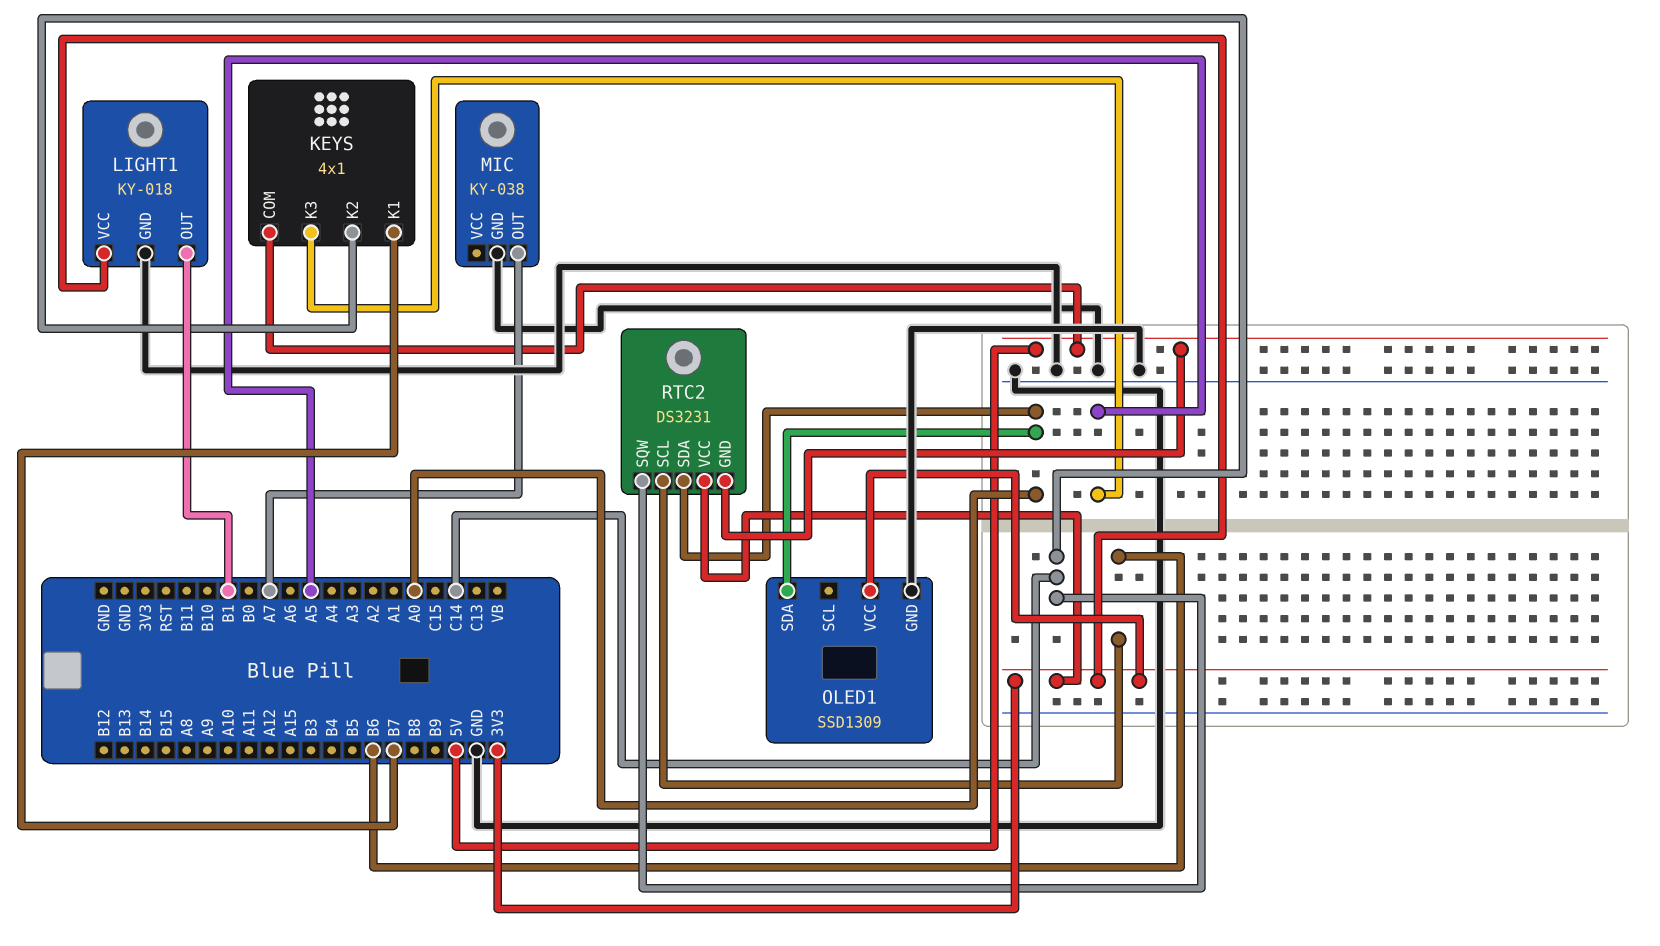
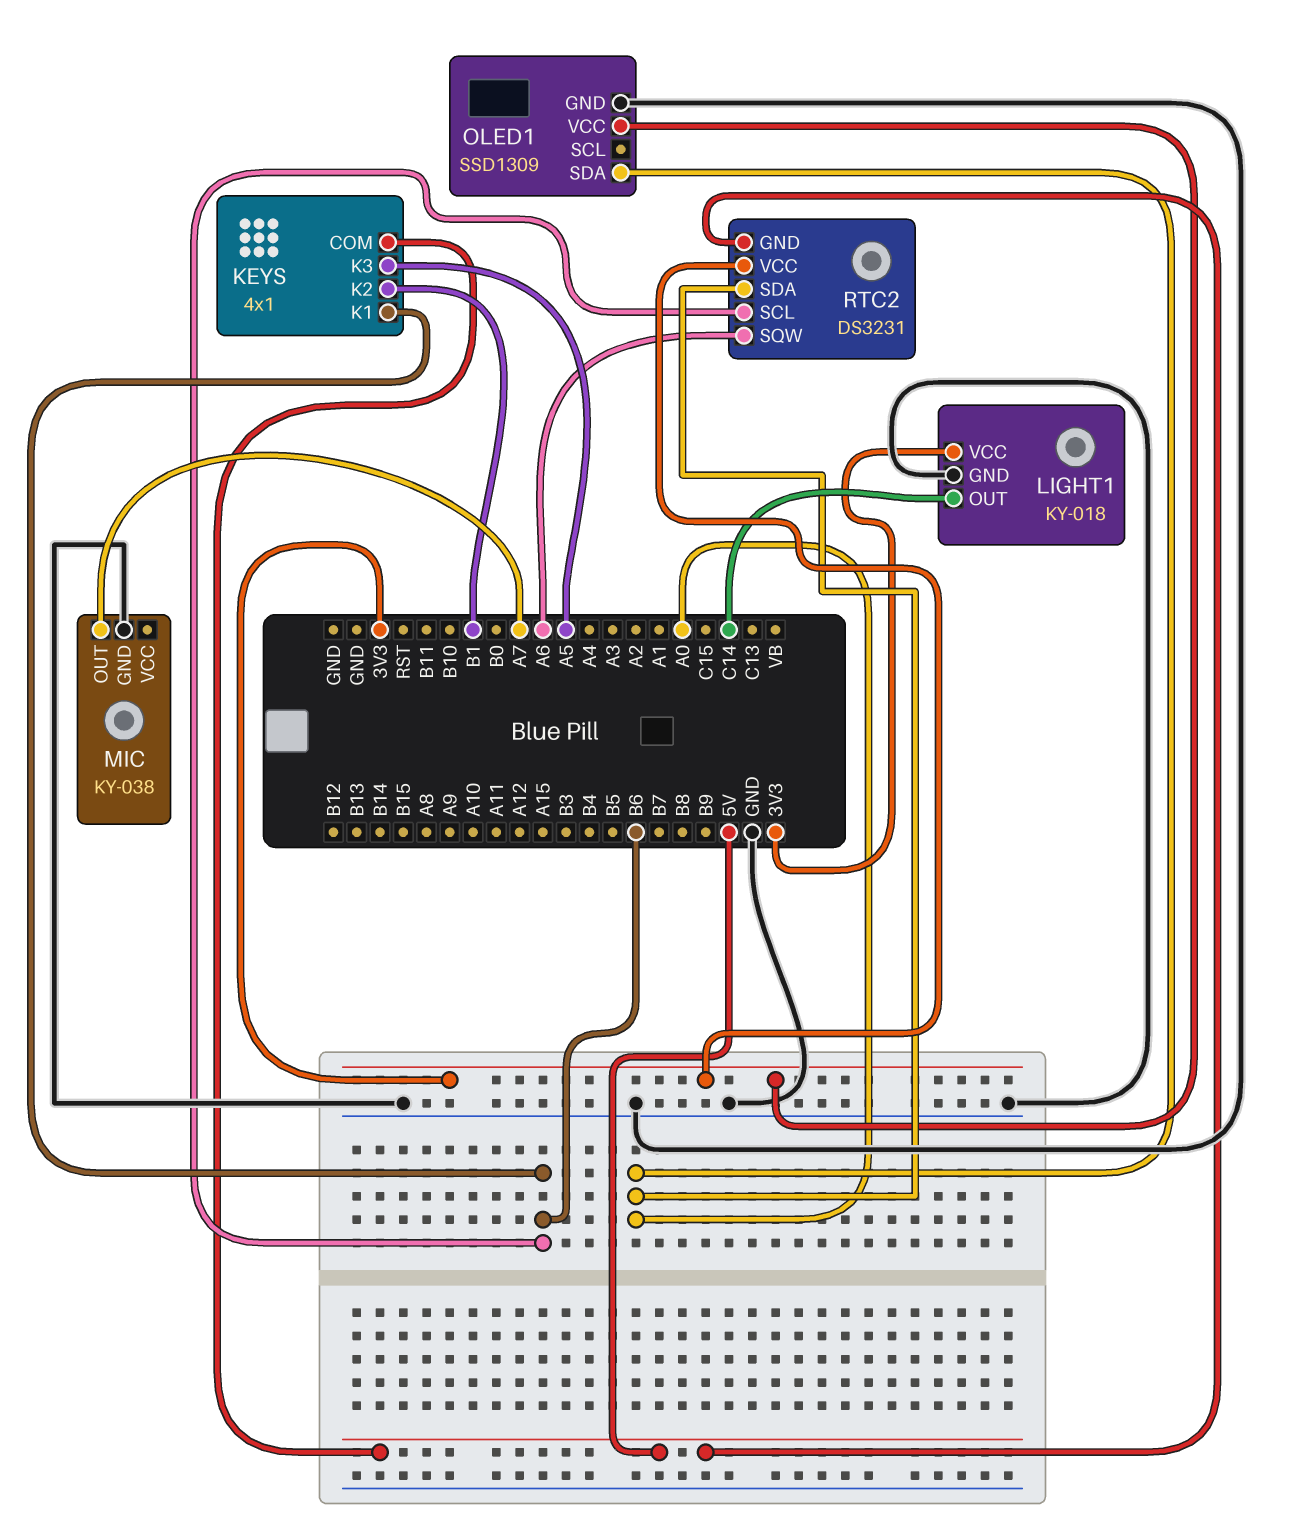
KEYS pin K1: B7 -> B6
KEYS pin K2: C14 -> B1
LIGHT1 pin OUT: B1 -> C14
RTC2 pin SQW: C14 -> A6

